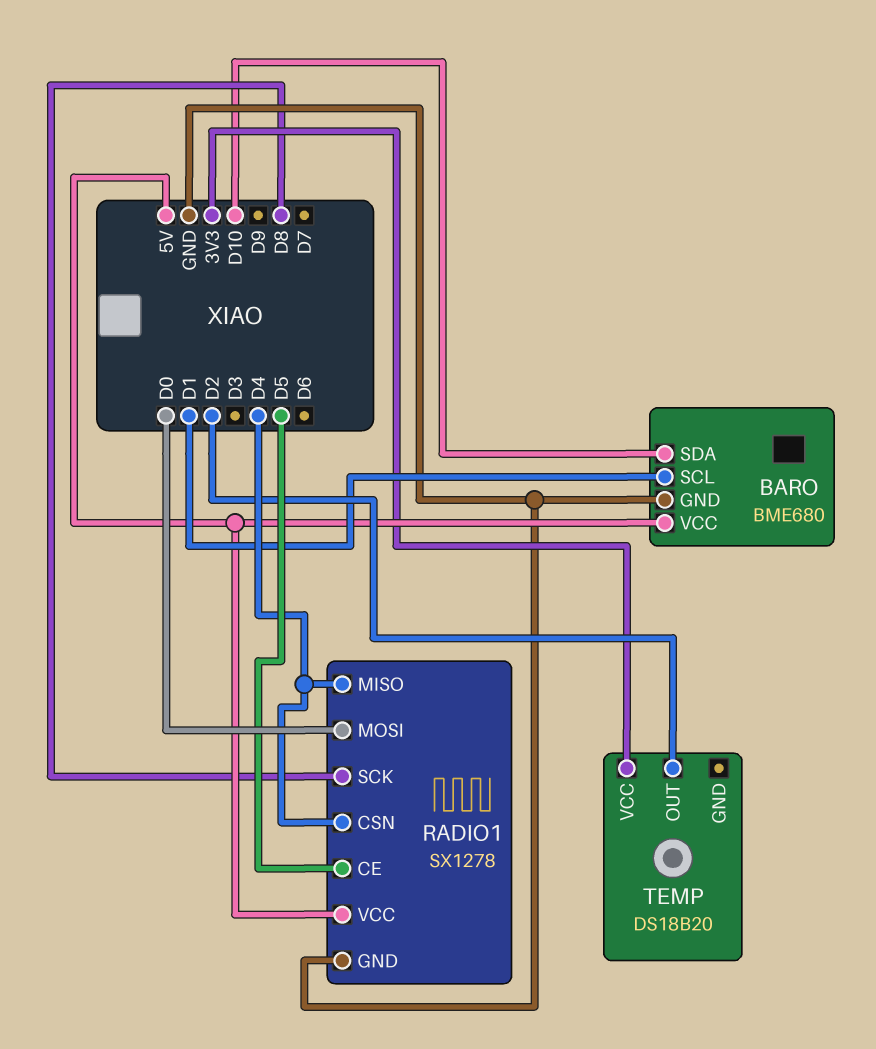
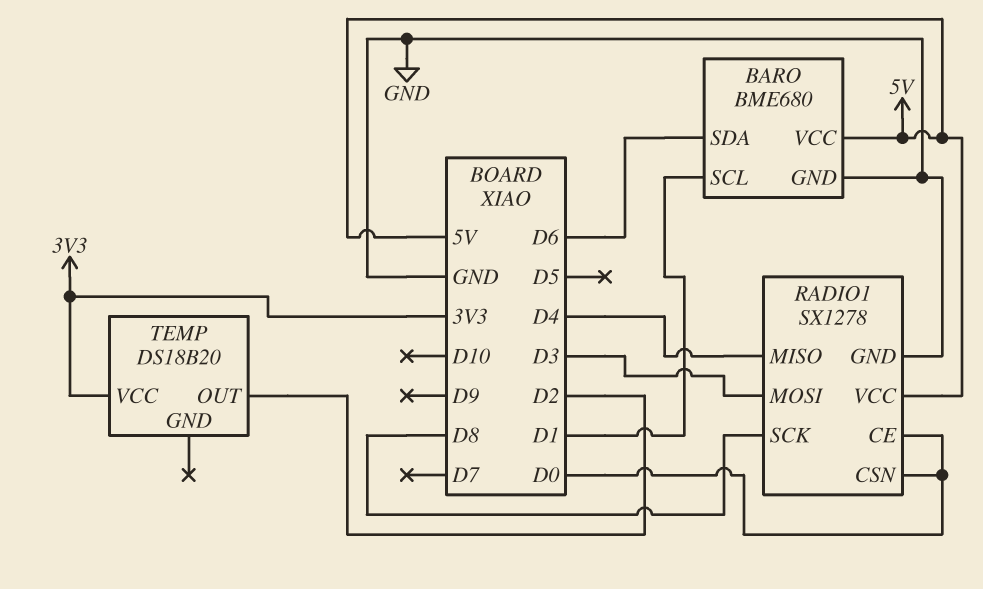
BARO pin SDA: D10 -> D6
RADIO1 pin CE: D5 -> D0
RADIO1 pin CSN: D4 -> D0
RADIO1 pin MOSI: D0 -> D3

